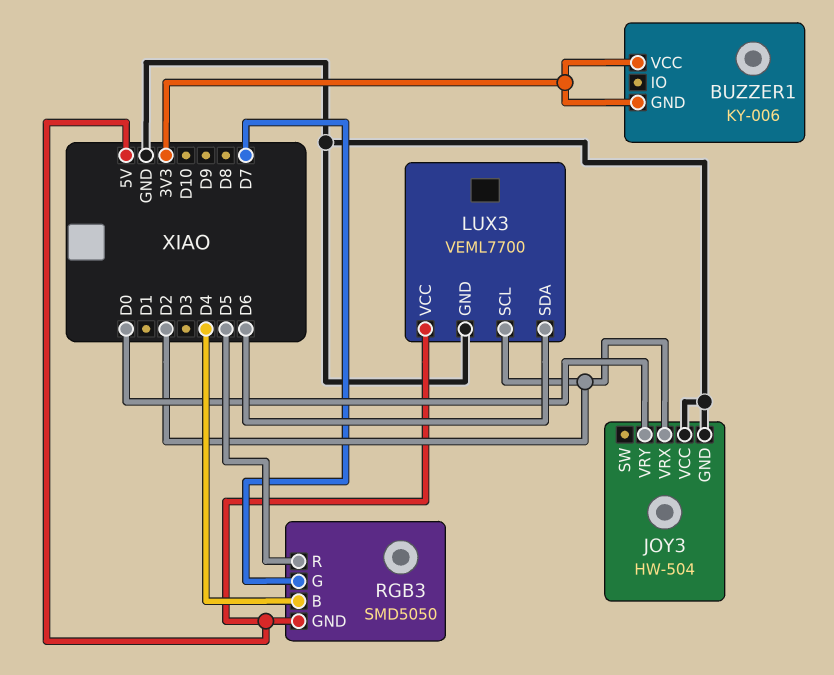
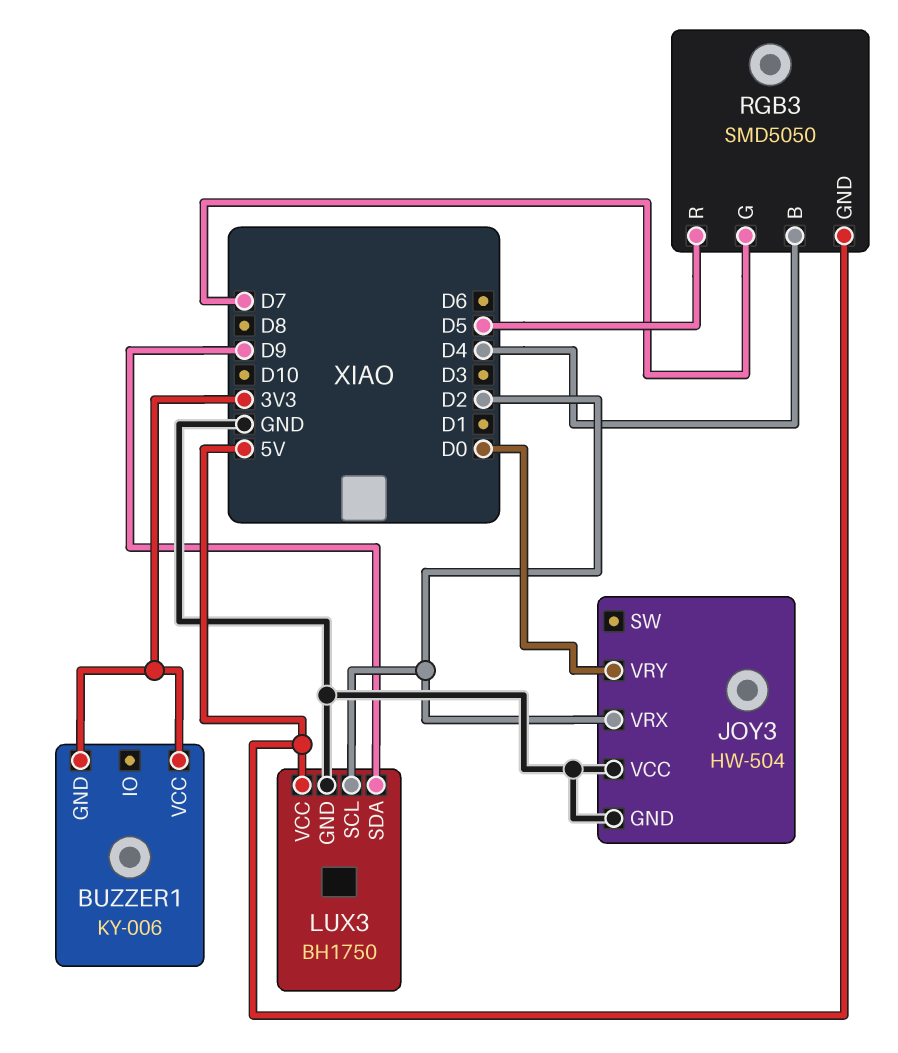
LUX3: VEML7700 -> BH1750
LUX3 pin SDA: D6 -> D9

